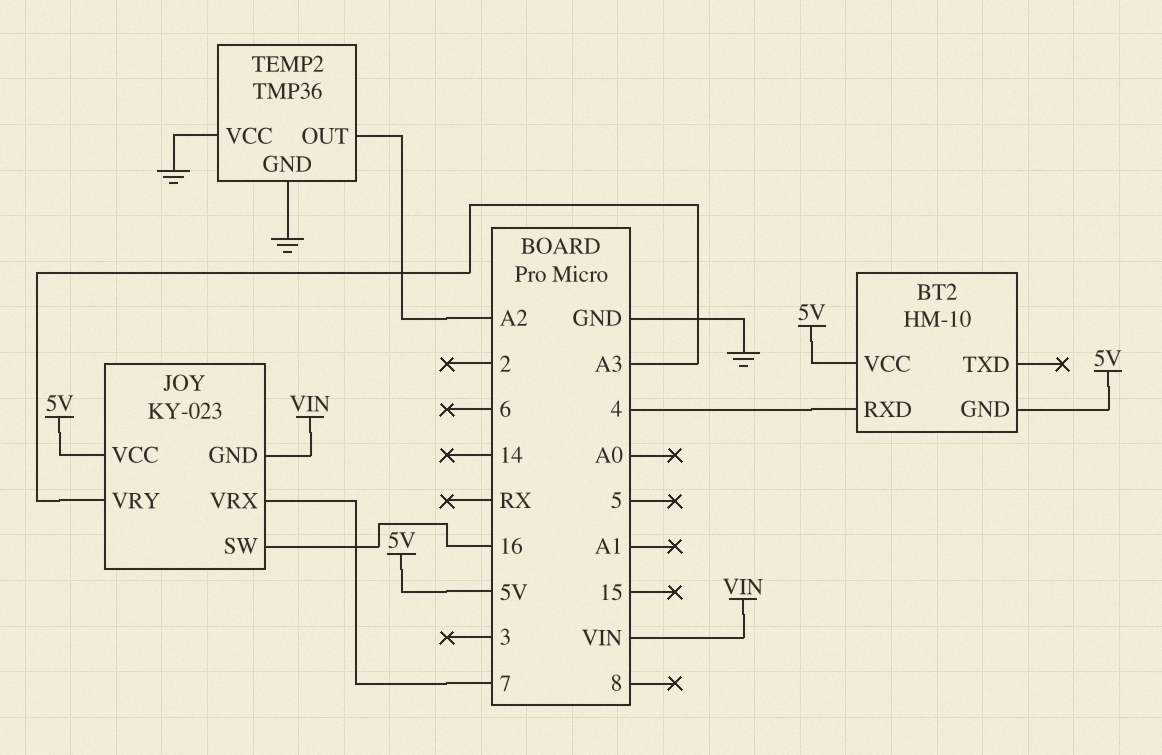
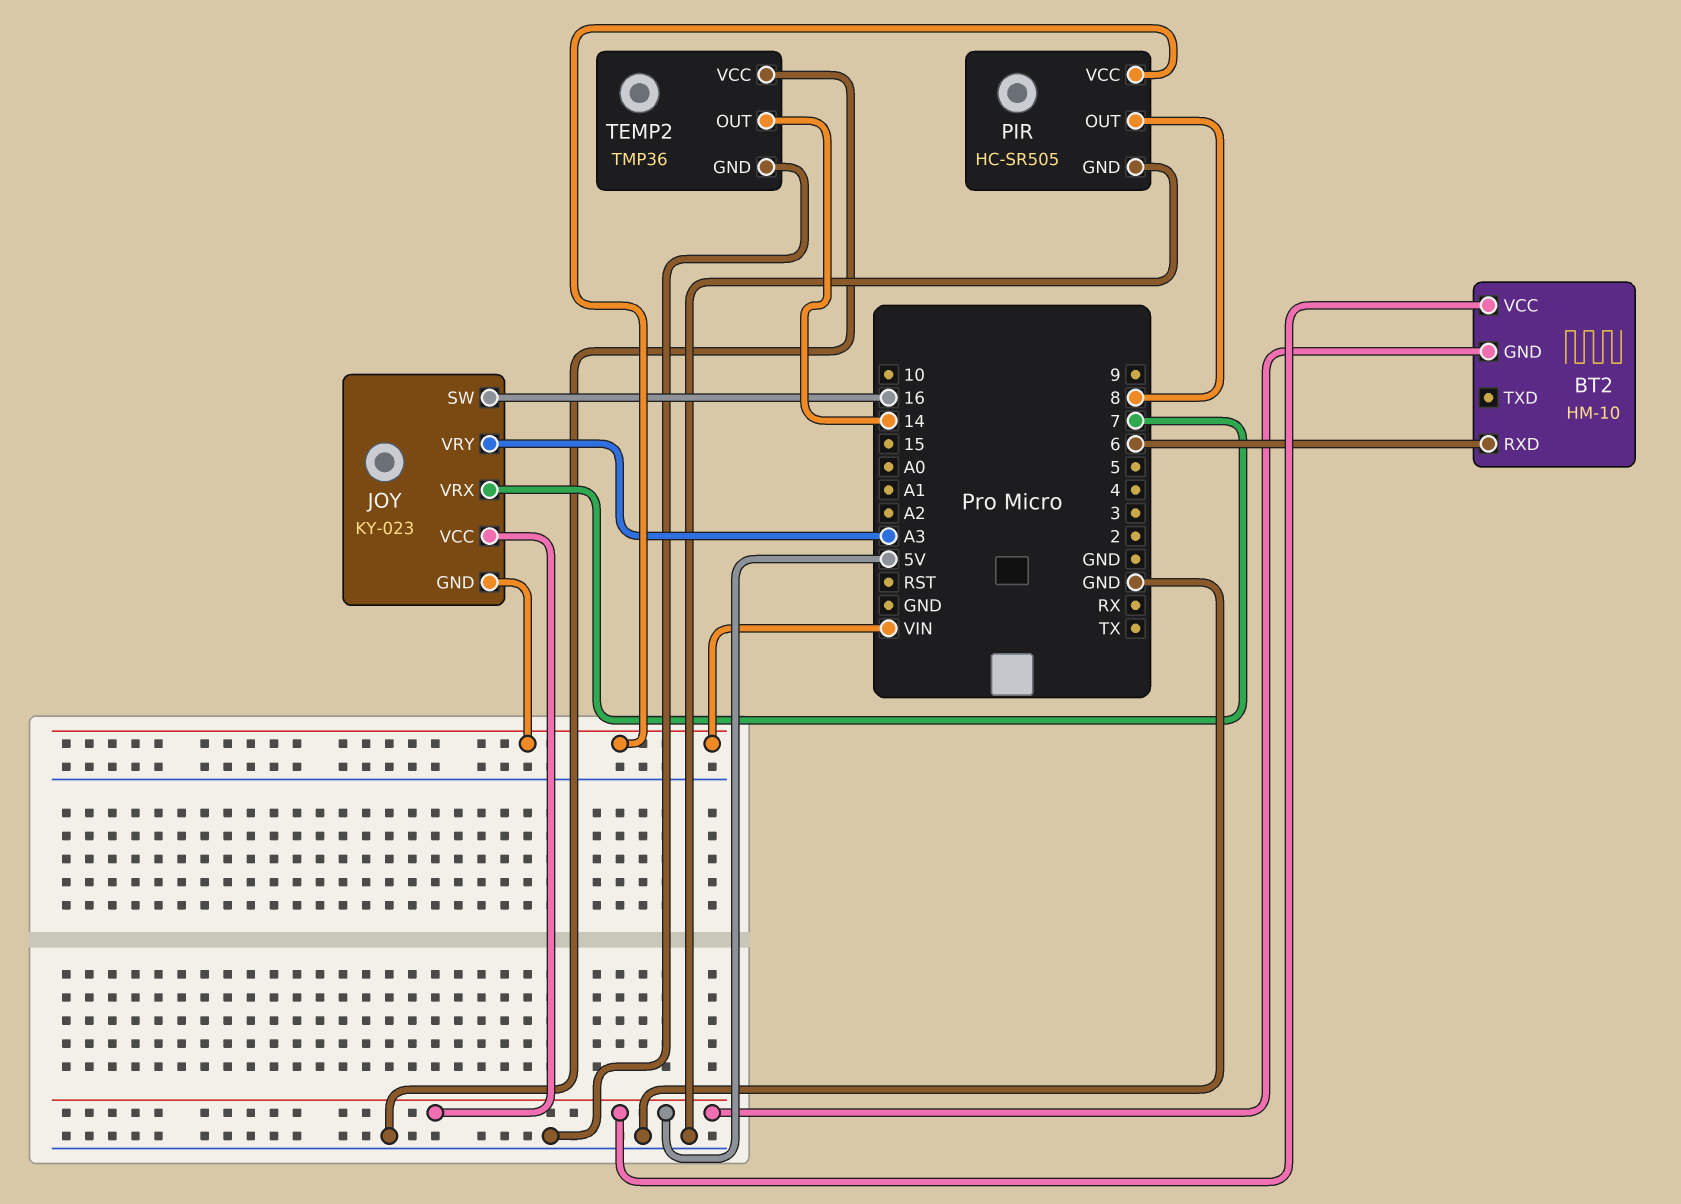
BT2 pin RXD: 4 -> 6
PIR: none -> HC-SR505
PIR pin GND: none -> GND
PIR pin OUT: none -> 8
PIR pin VCC: none -> VIN
TEMP2 pin OUT: A2 -> 14

